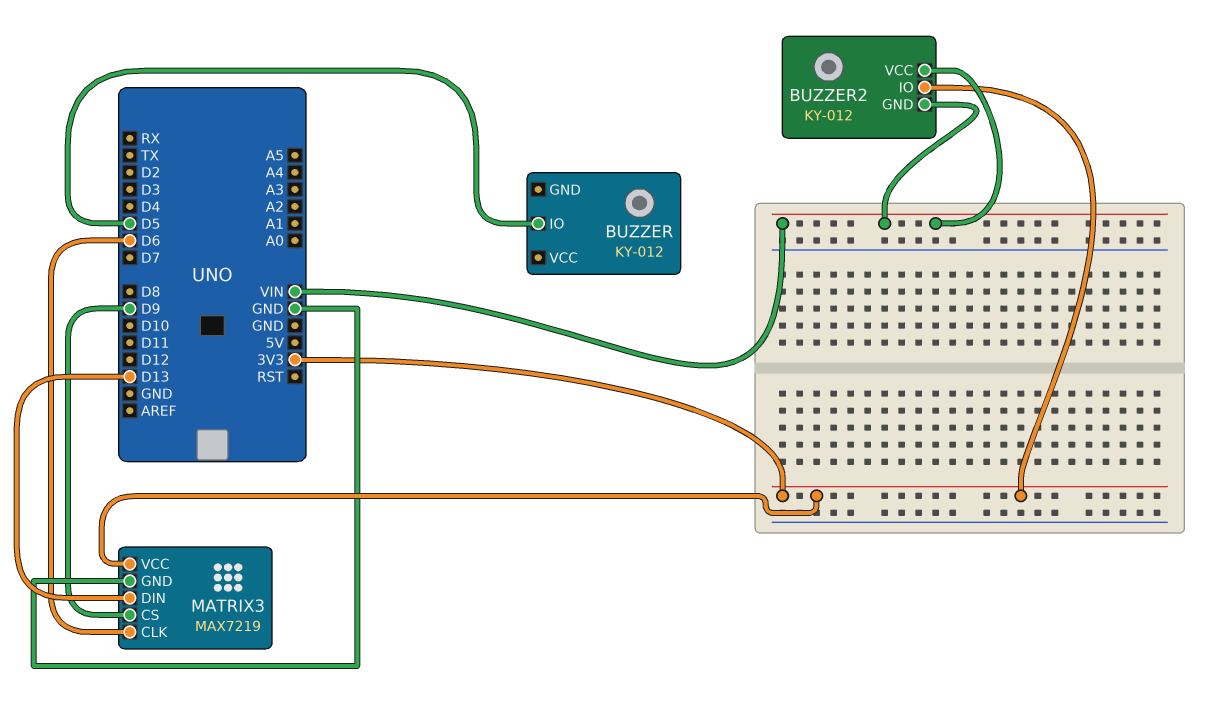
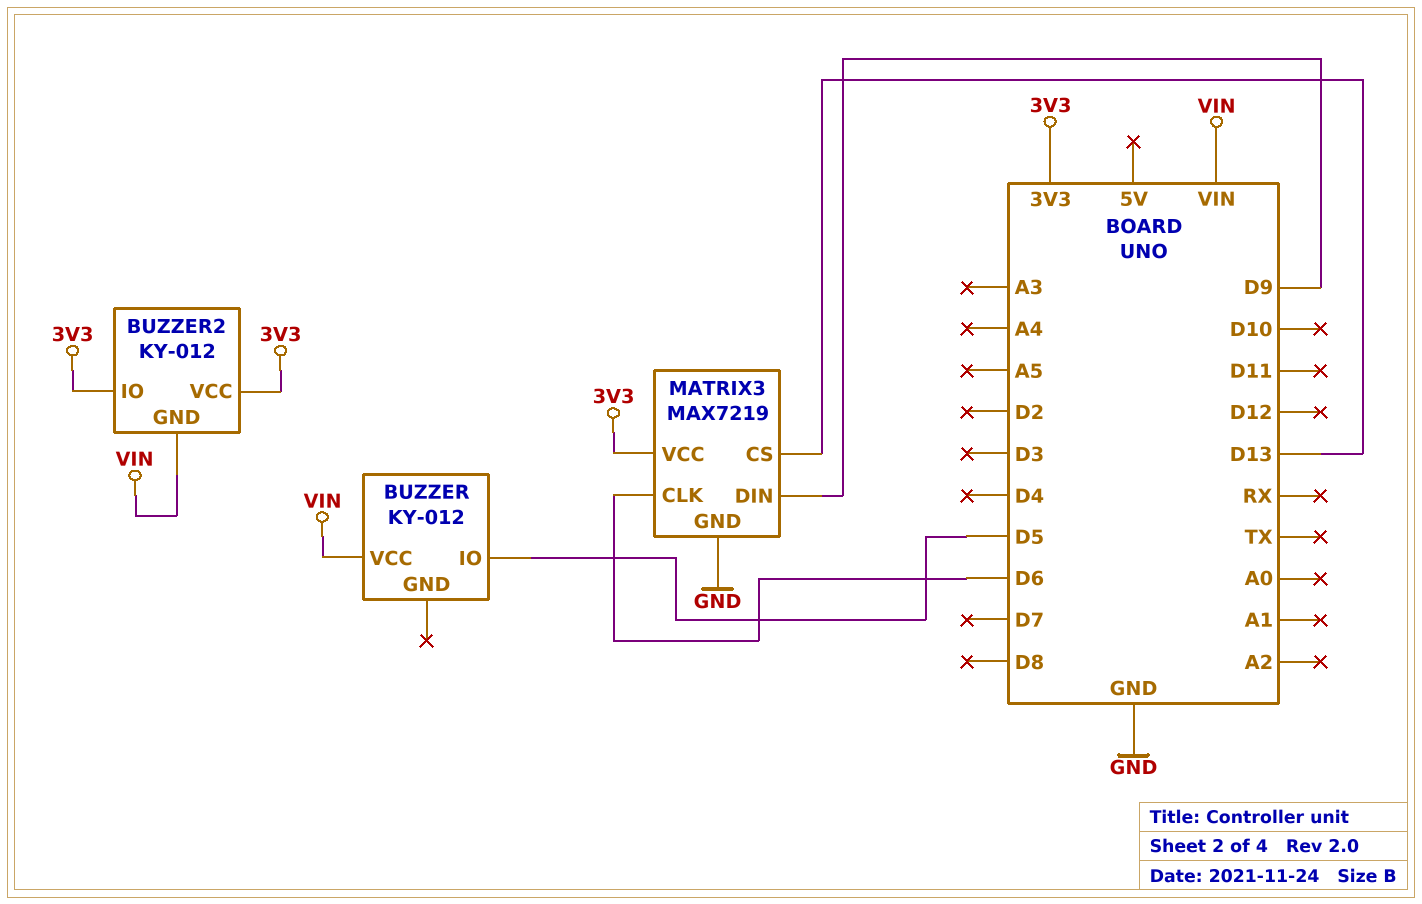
BUZZER pin VCC: none -> VIN
BUZZER2 pin VCC: VIN -> 3V3
MATRIX3 pin CS: D9 -> D13
MATRIX3 pin DIN: D13 -> D9

